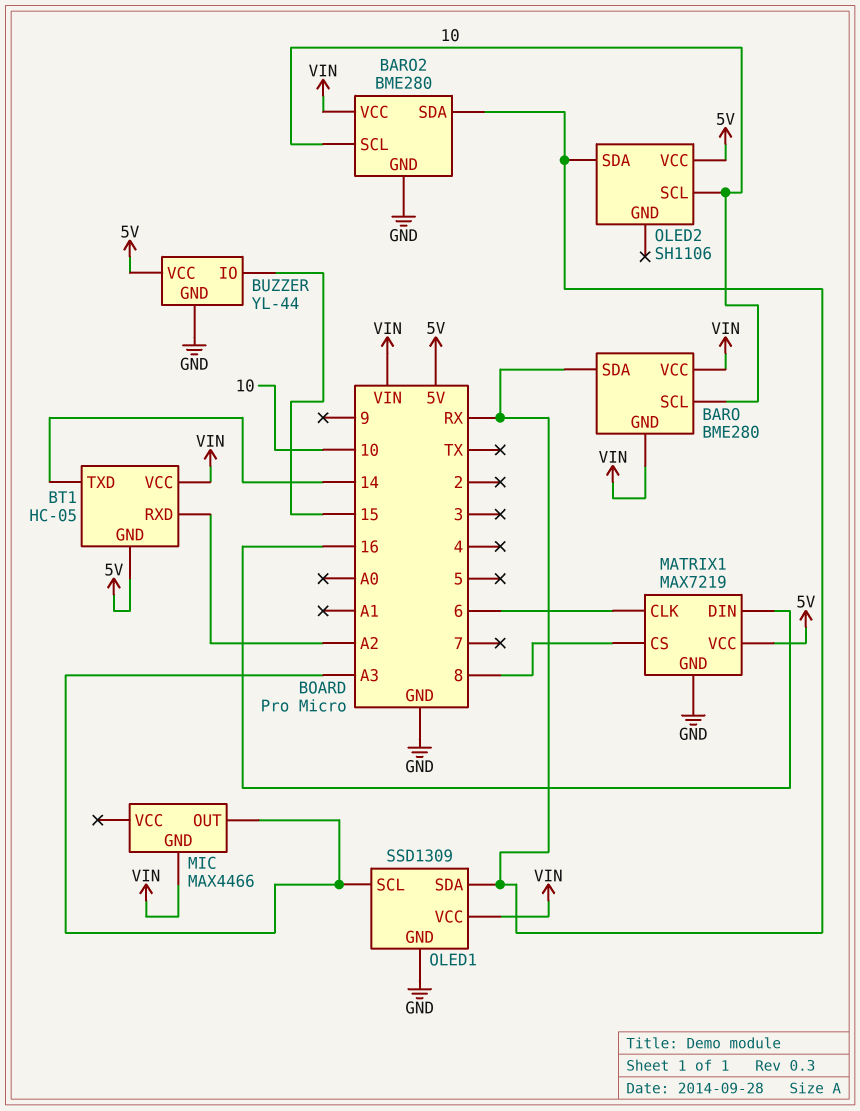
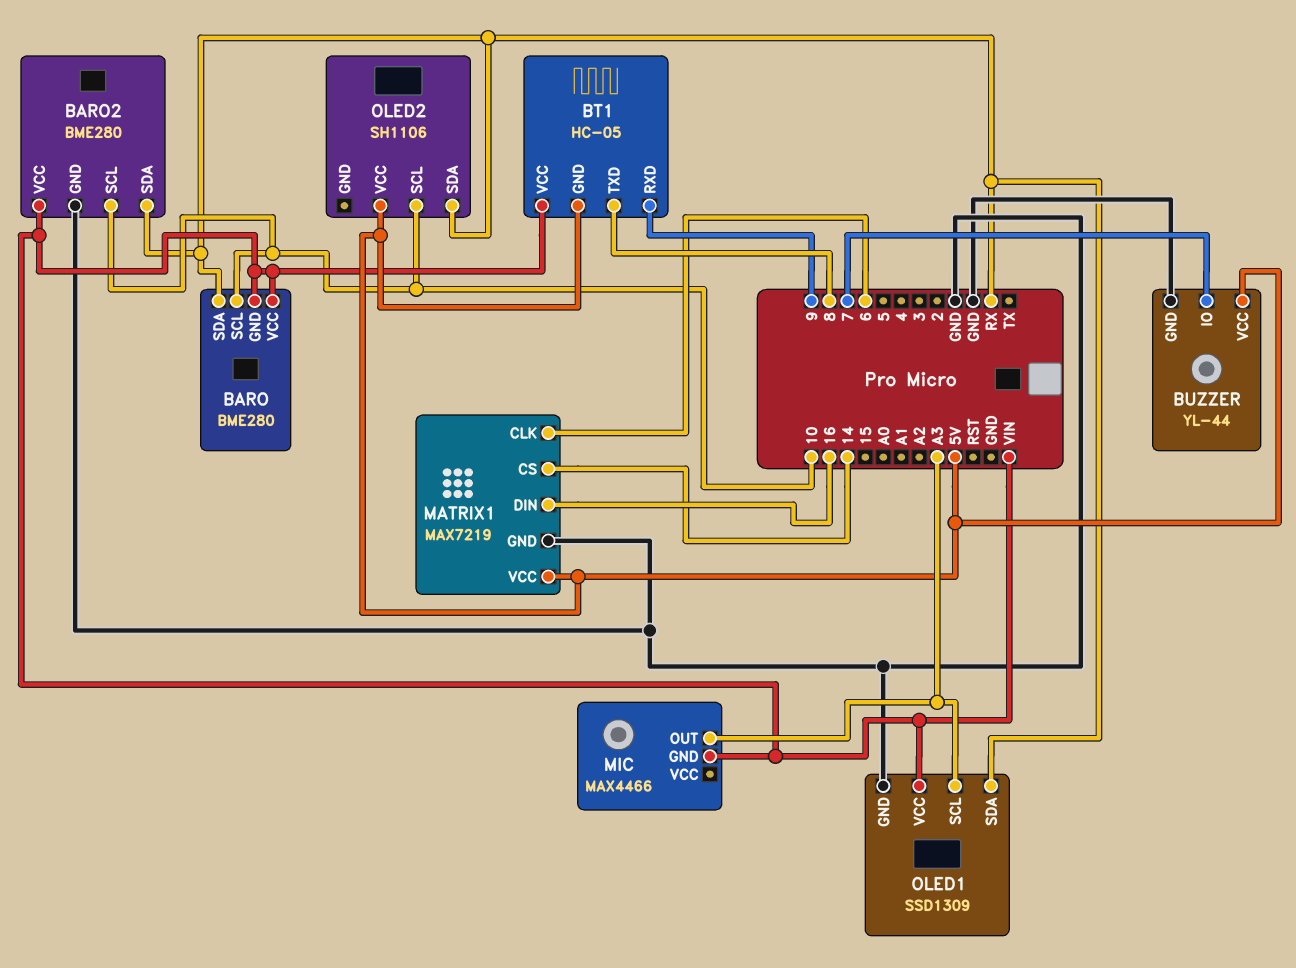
BT1 pin RXD: A2 -> 9
BT1 pin TXD: 14 -> 8
BUZZER pin IO: 15 -> 7
MATRIX1 pin CS: 8 -> 14

